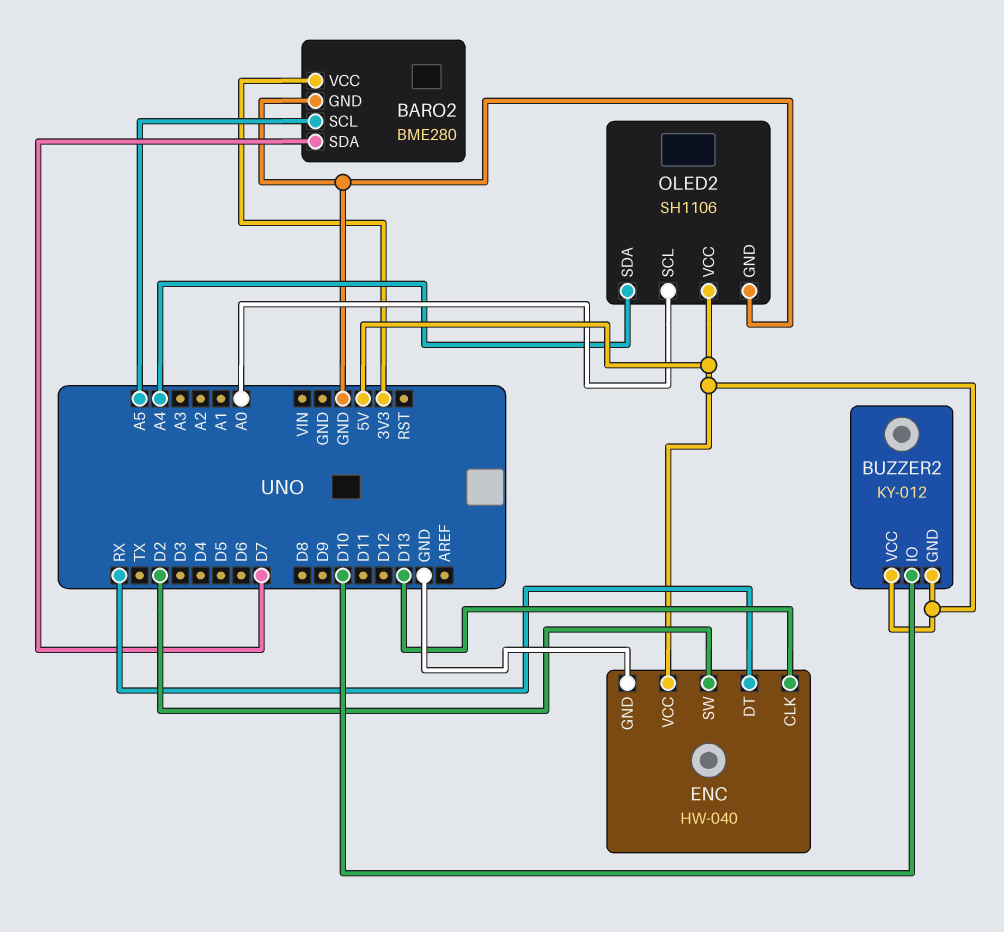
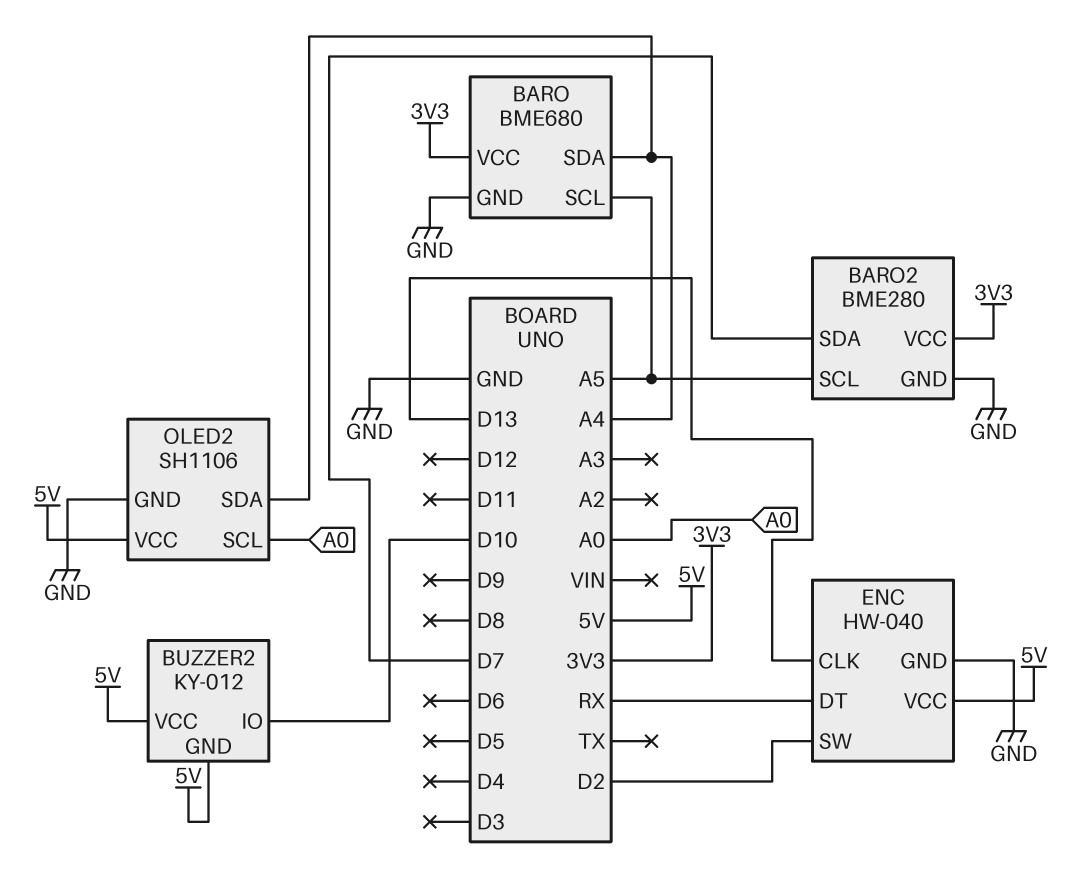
BARO: none -> BME680
BARO pin GND: none -> GND
BARO pin SCL: none -> A5
BARO pin SDA: none -> A4
BARO pin VCC: none -> 3V3

